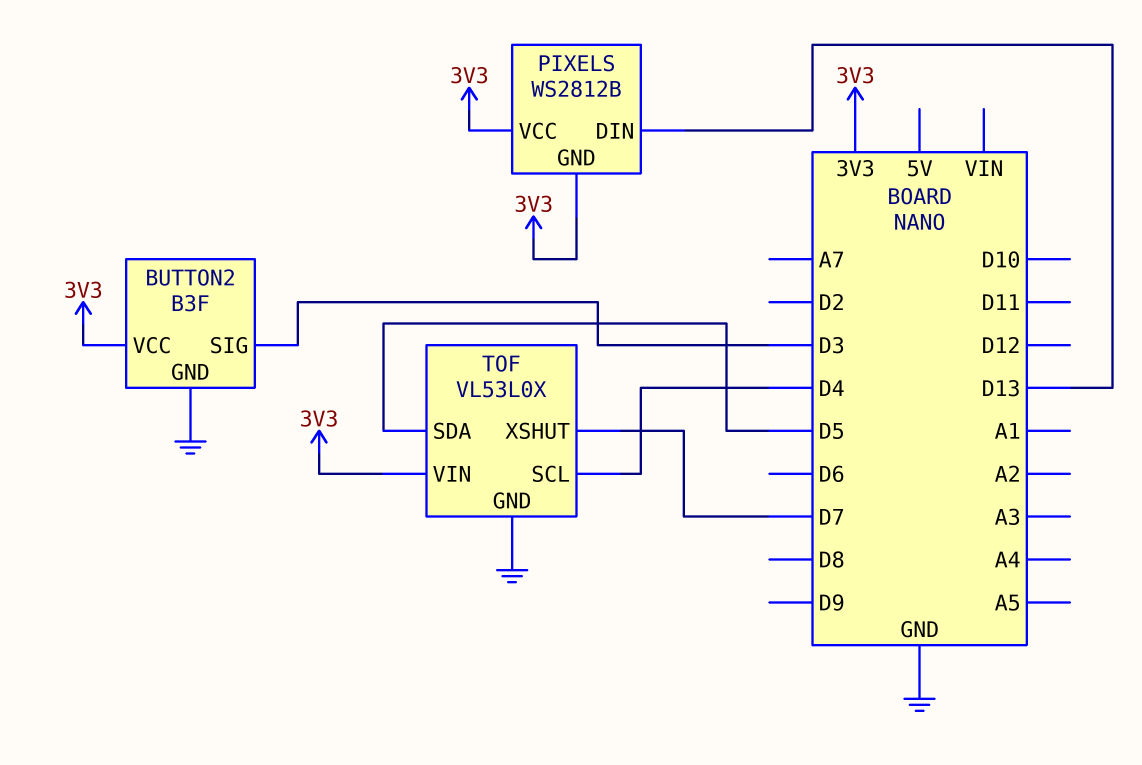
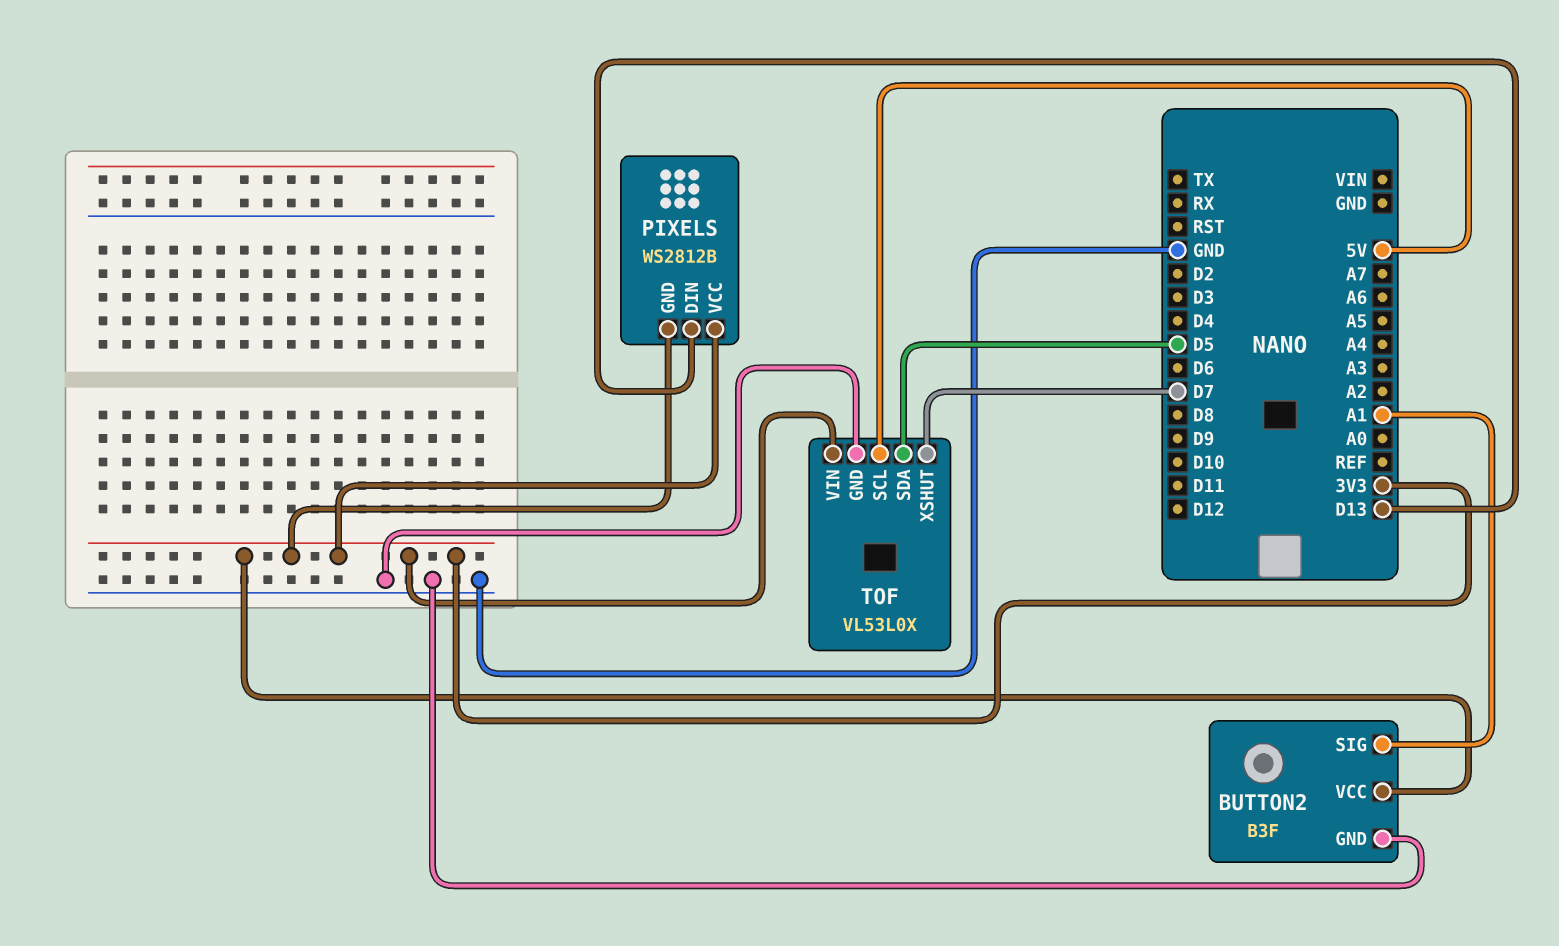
BUTTON2 pin SIG: D3 -> A1
TOF pin SCL: D4 -> 5V

